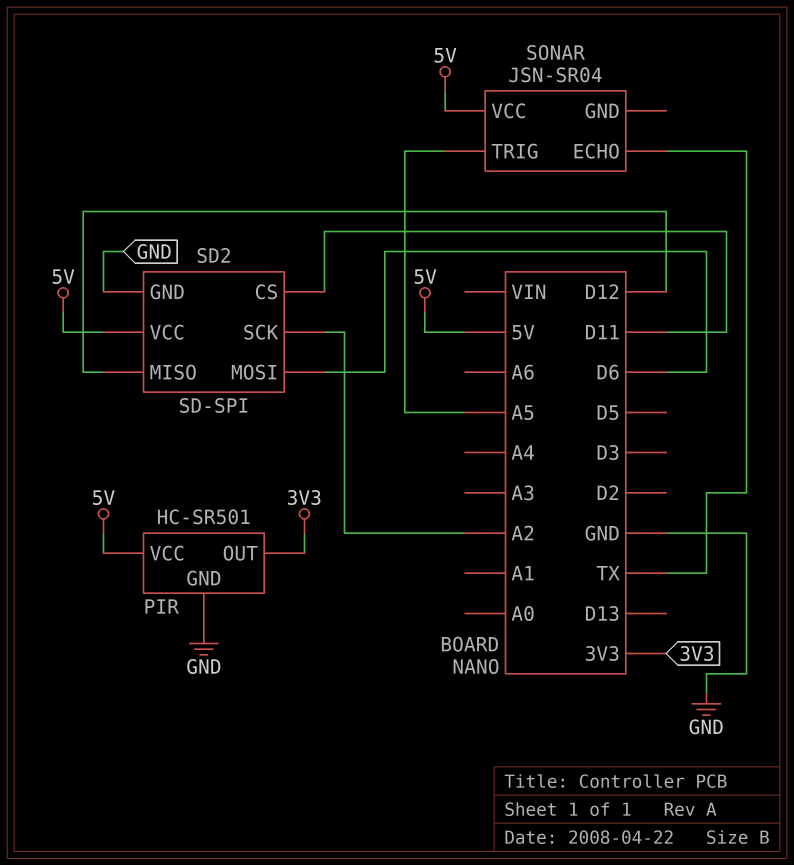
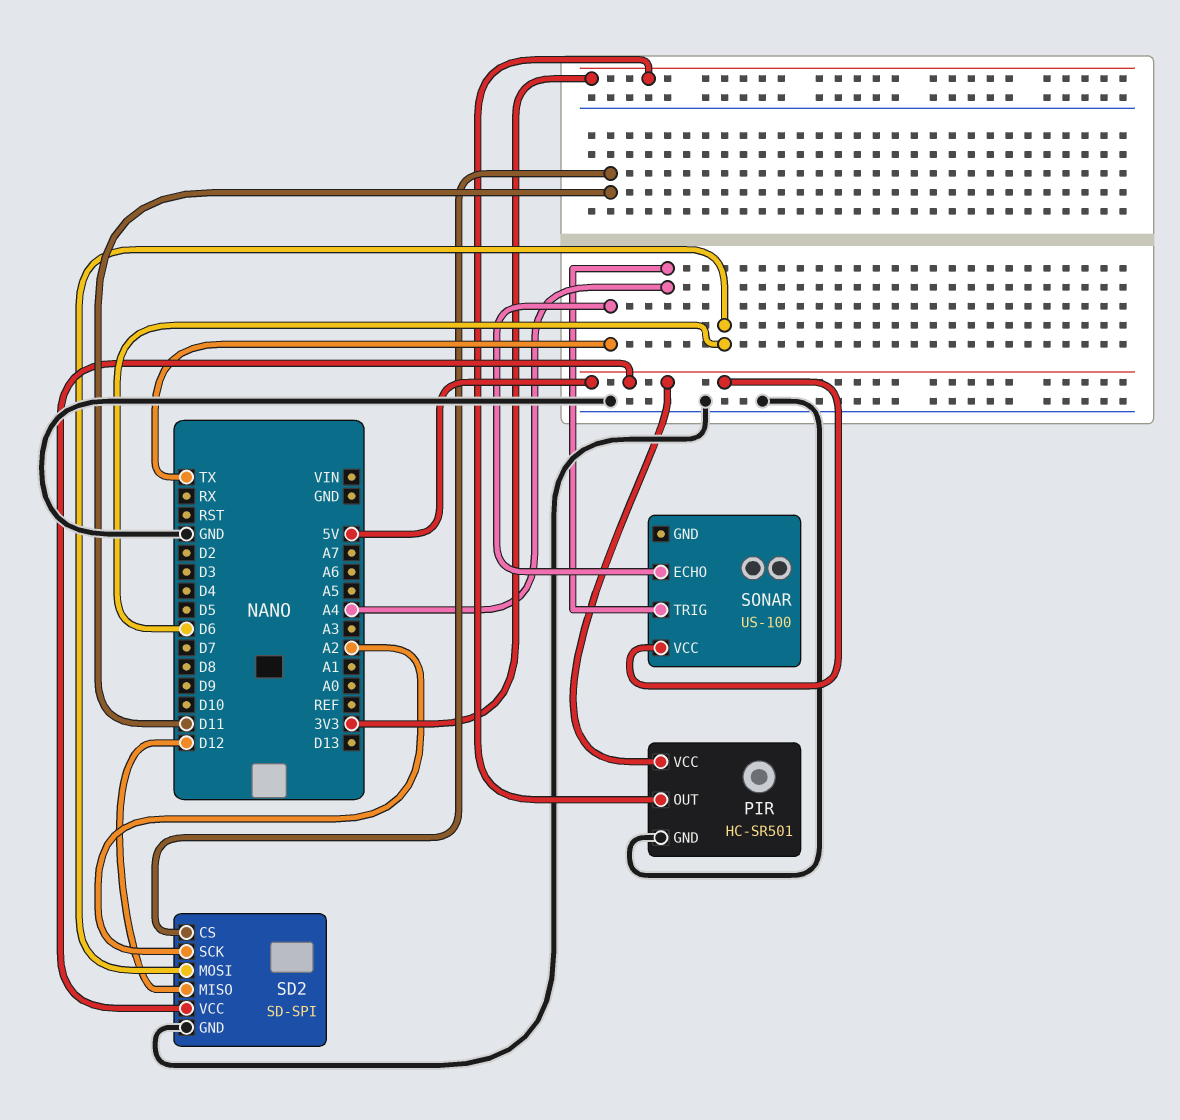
SONAR: JSN-SR04 -> US-100
SONAR pin TRIG: A5 -> A4

